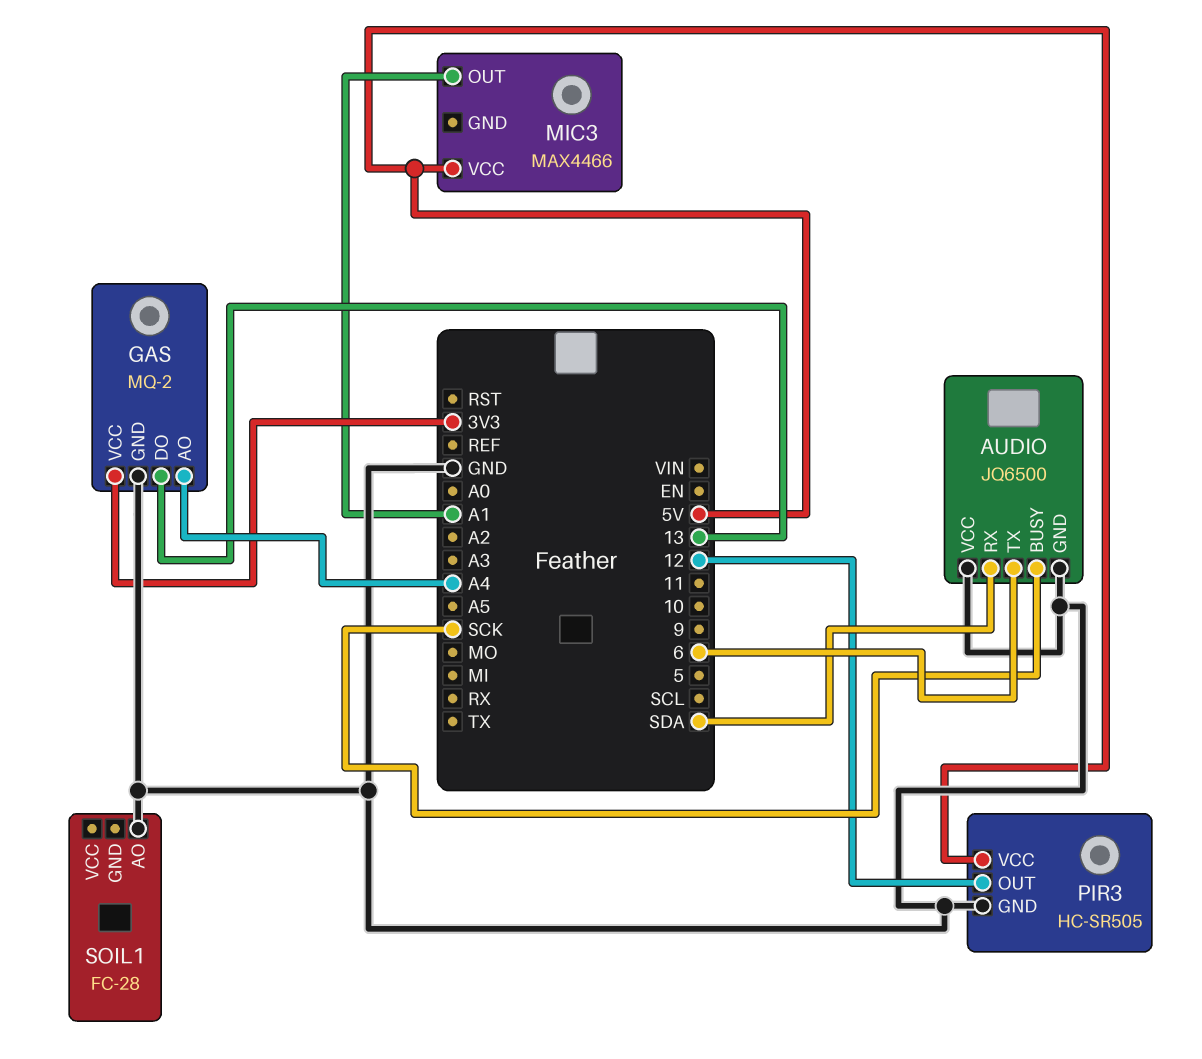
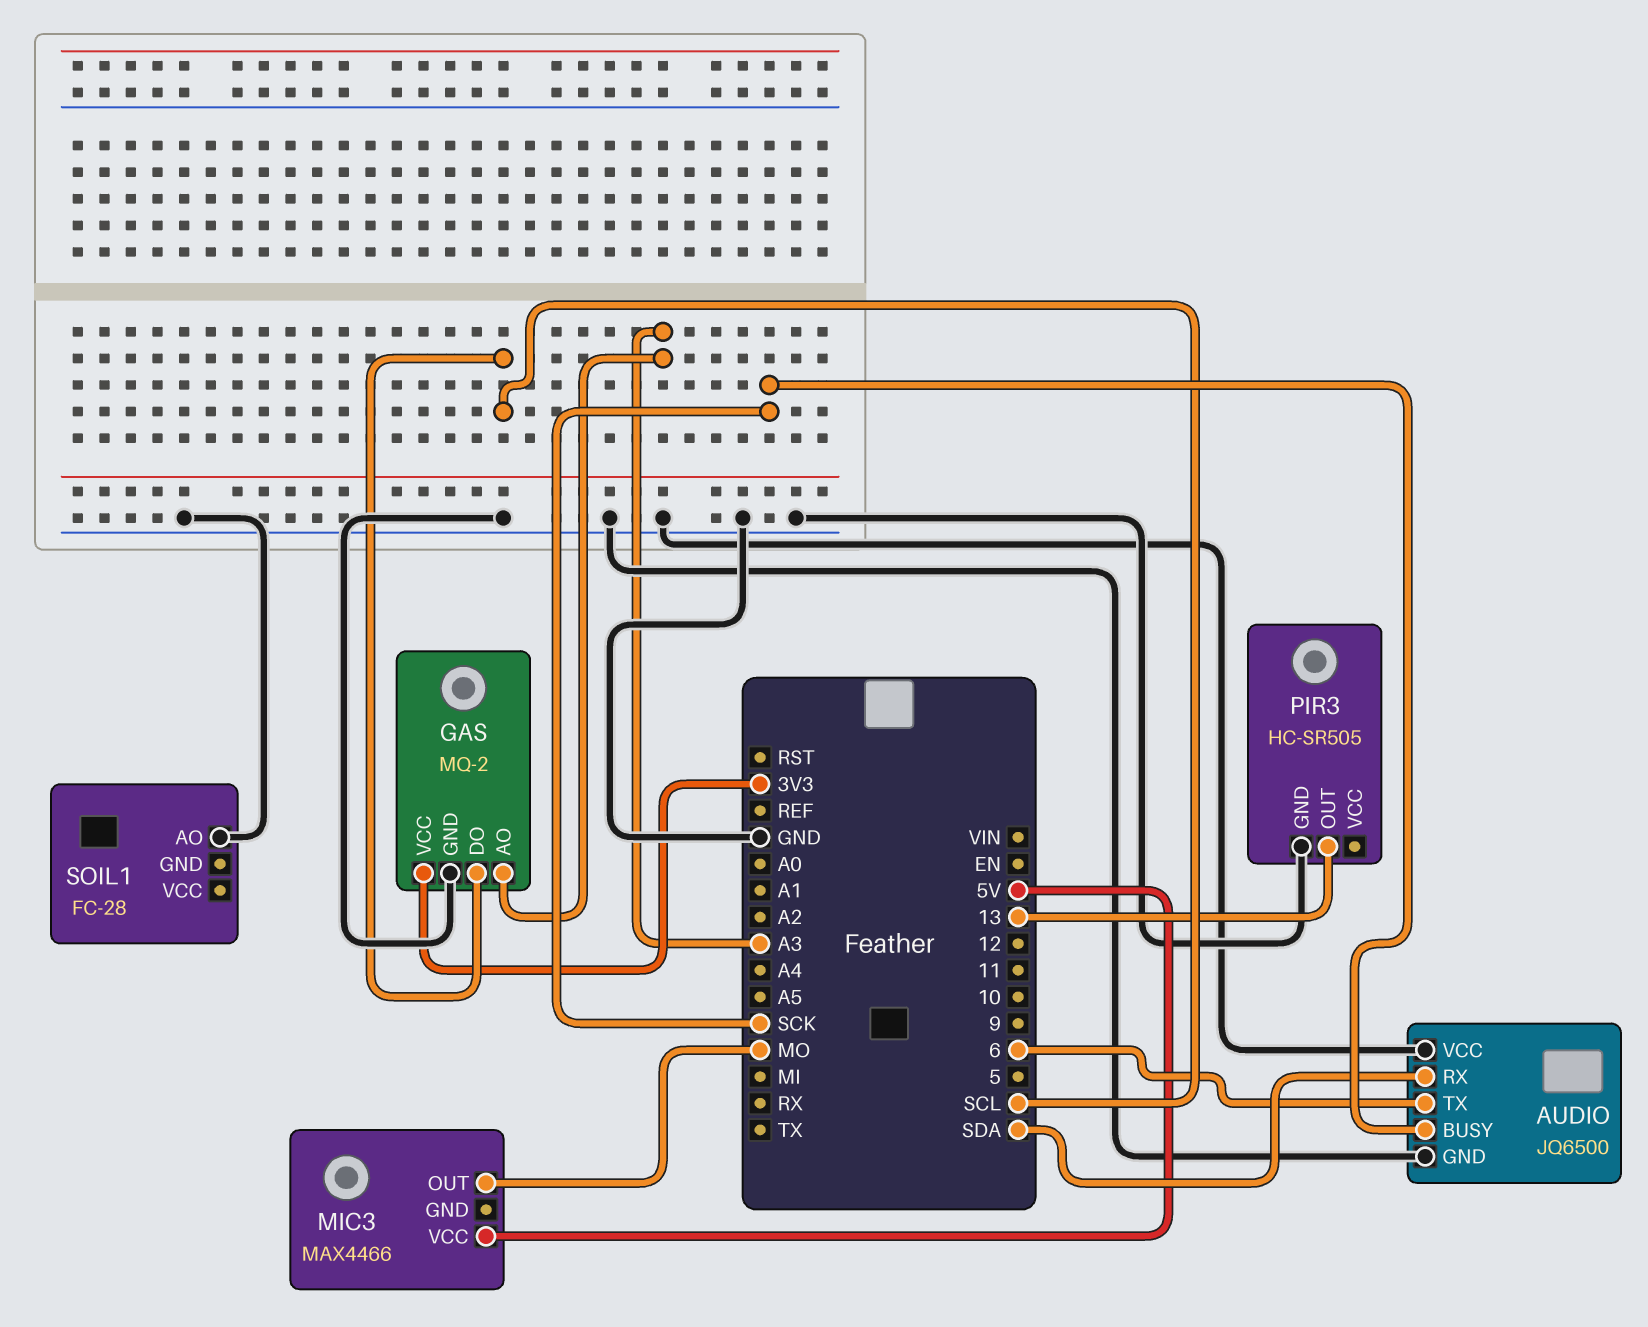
GAS pin AO: A4 -> A3
GAS pin DO: 13 -> SCL
MIC3 pin OUT: A1 -> MO
PIR3 pin OUT: 12 -> 13
PIR3 pin VCC: 5V -> none

